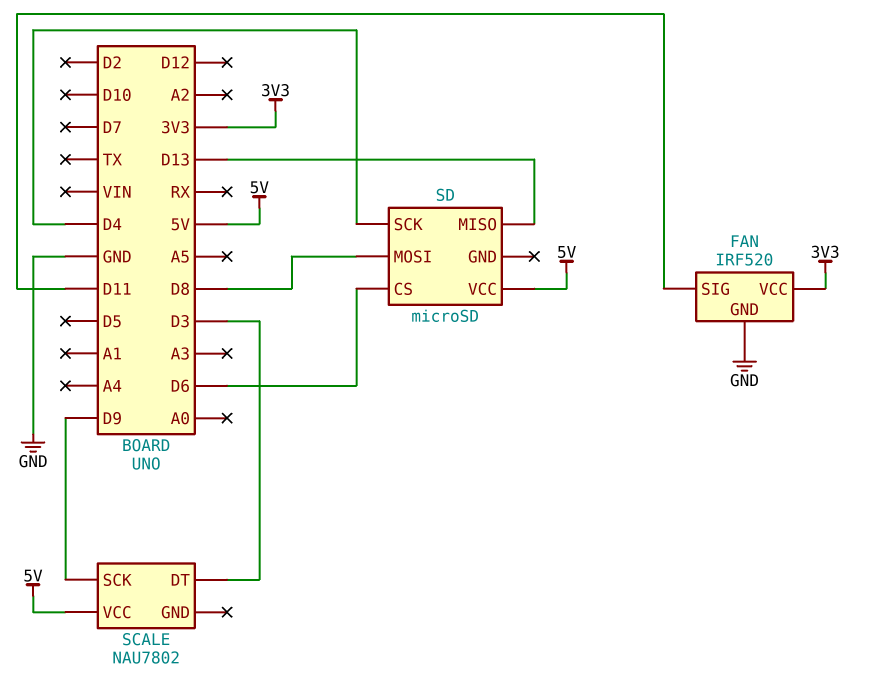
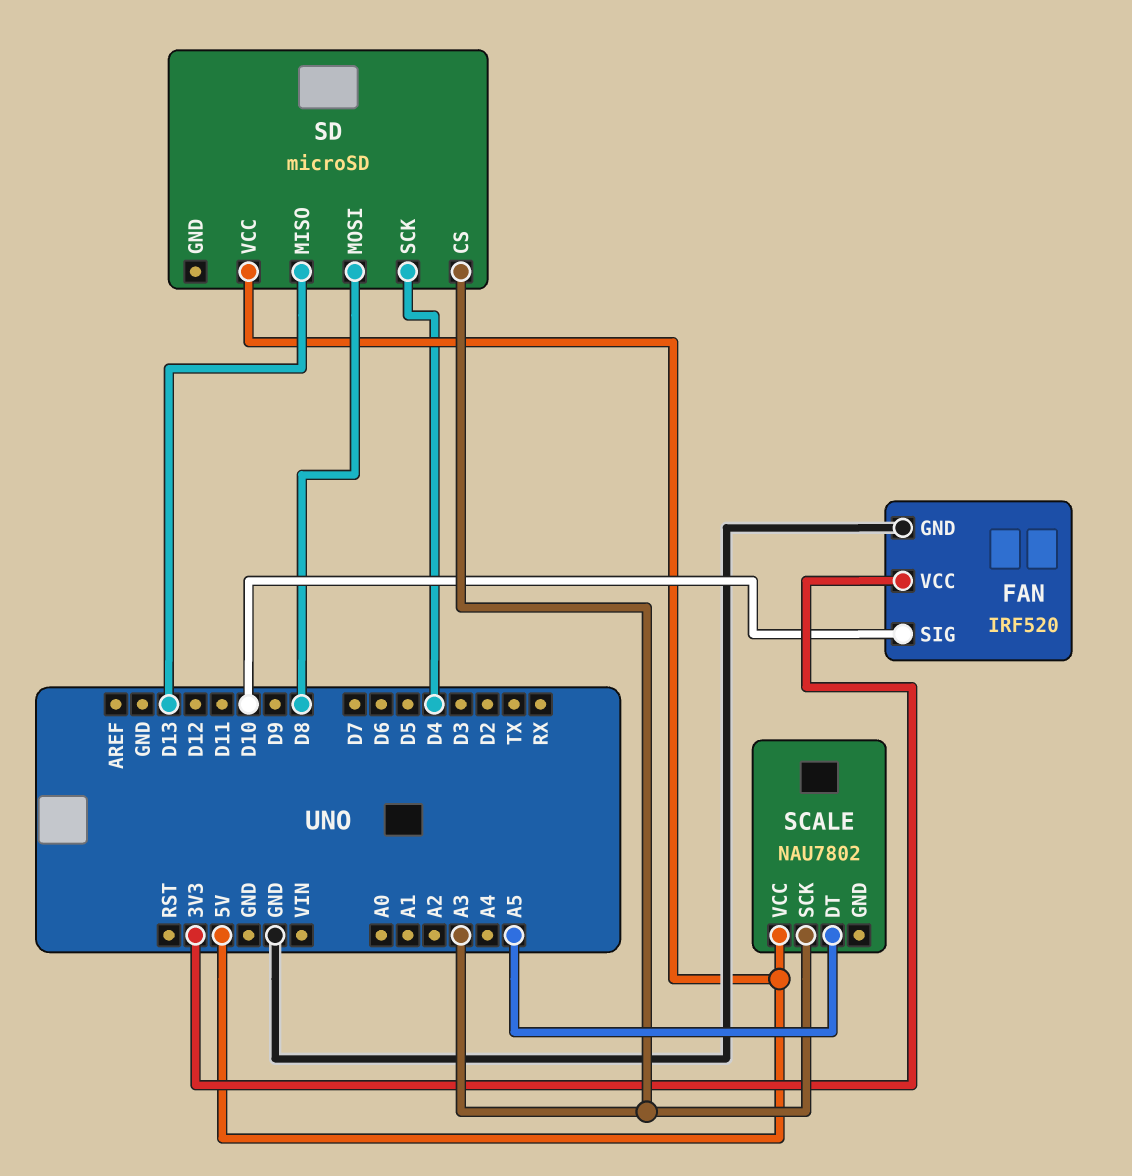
FAN pin SIG: D11 -> D10
SCALE pin DT: D3 -> A5
SCALE pin SCK: D9 -> A3
SD pin CS: D6 -> A3

